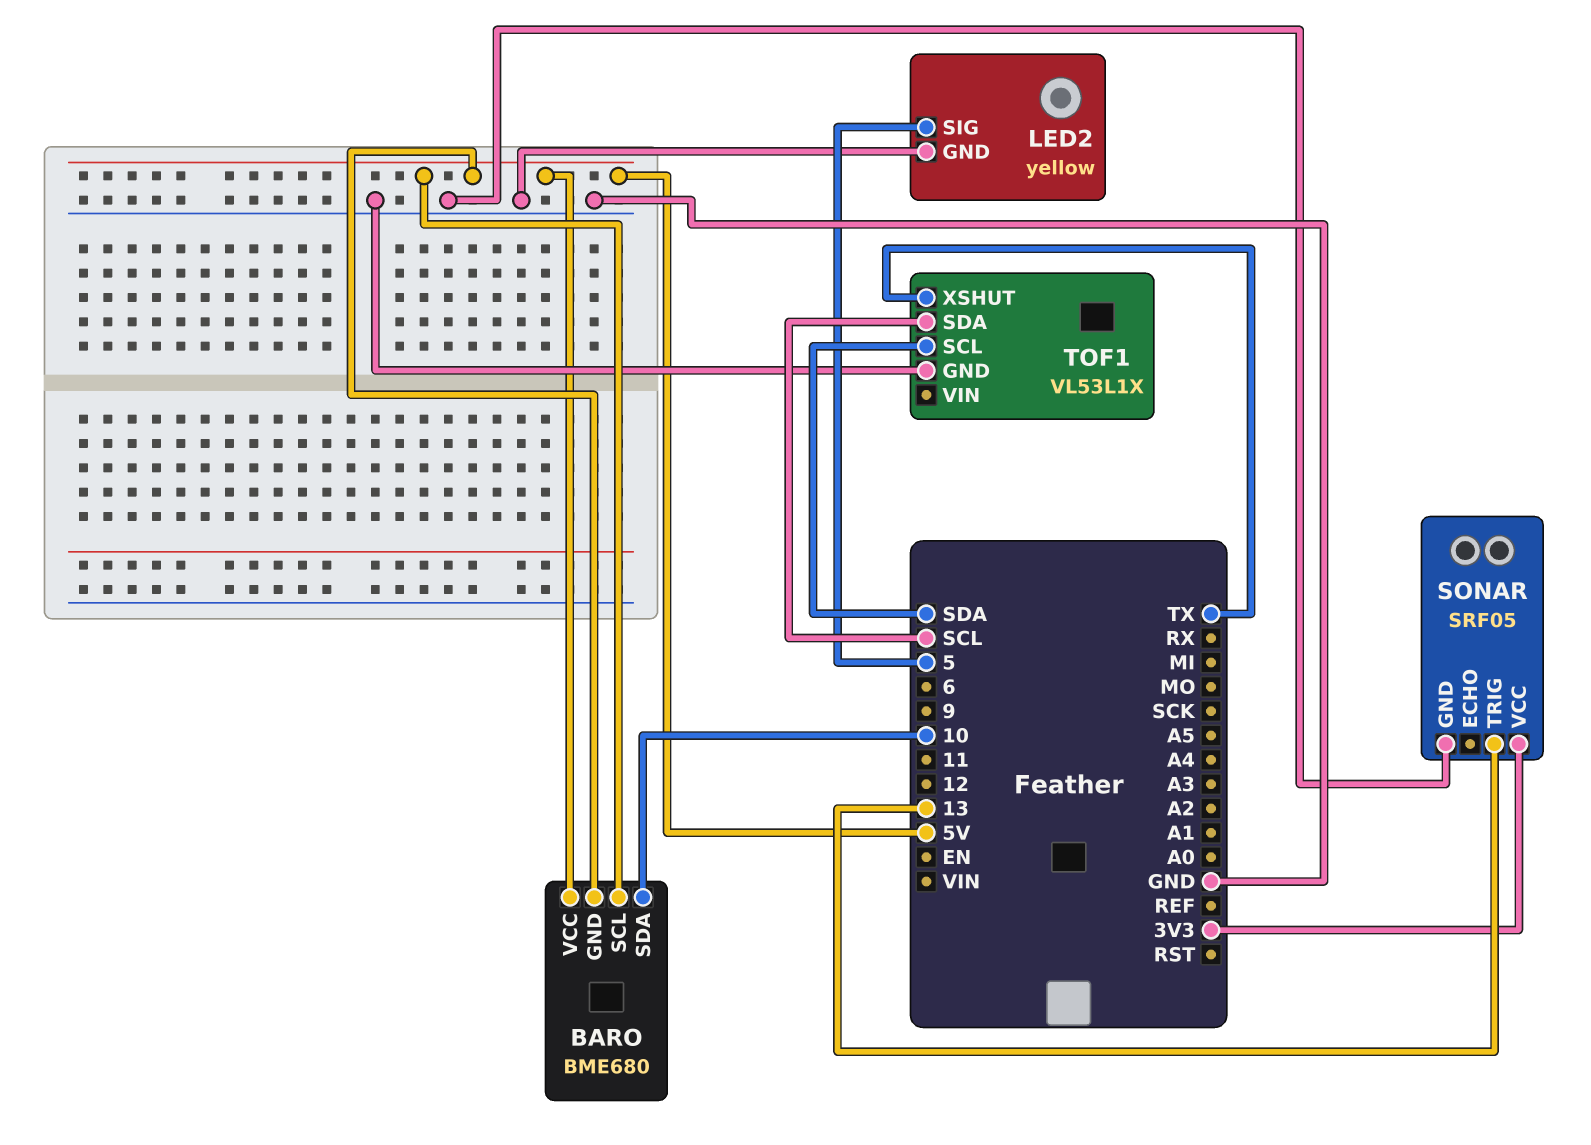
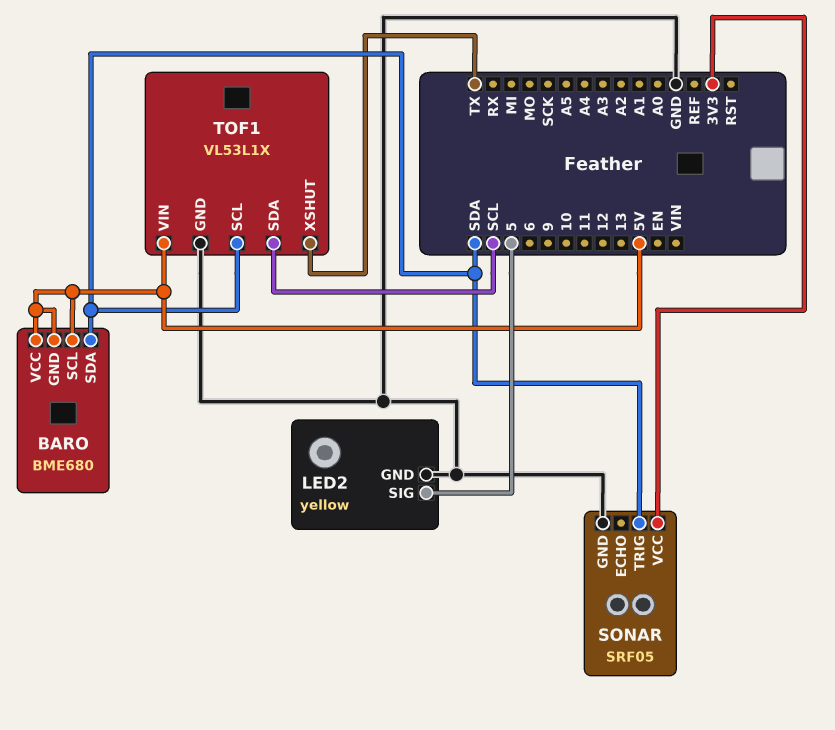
BARO pin SDA: 10 -> SDA
SONAR pin TRIG: 13 -> SDA
TOF1 pin VIN: none -> 5V

